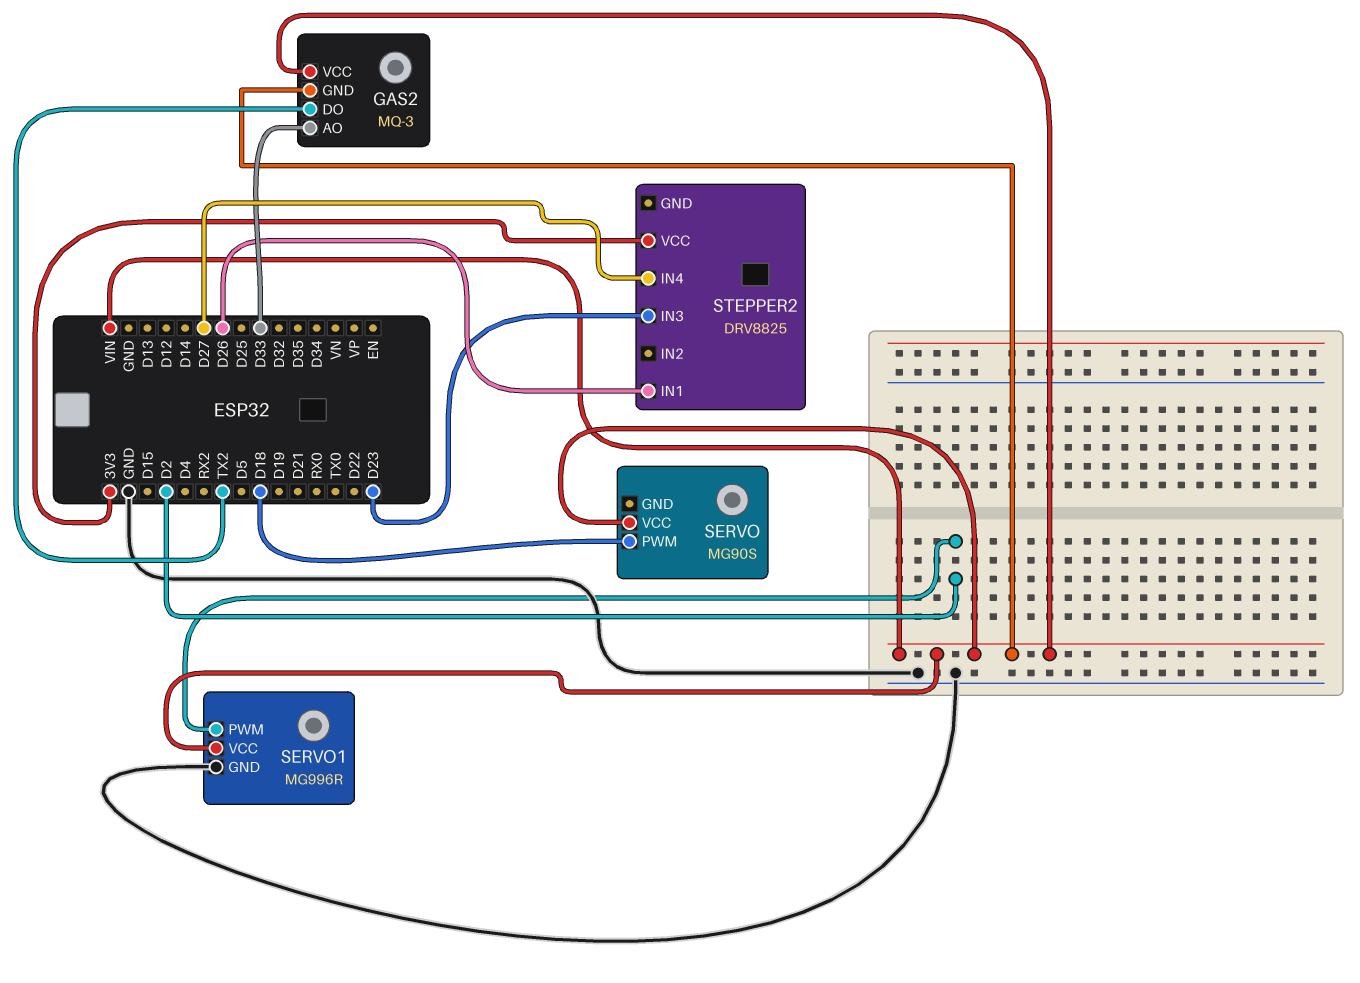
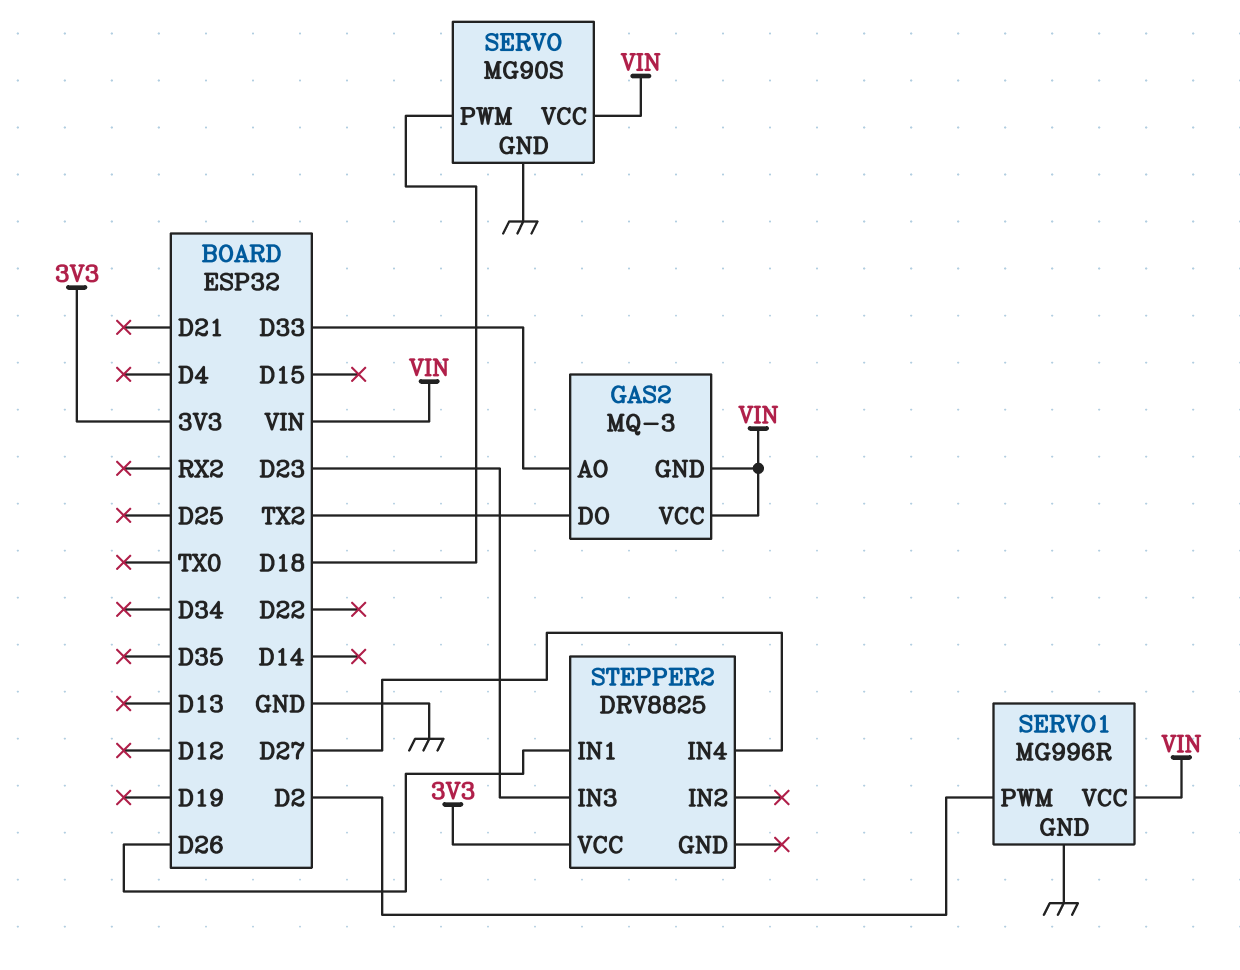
SERVO pin GND: none -> GND

